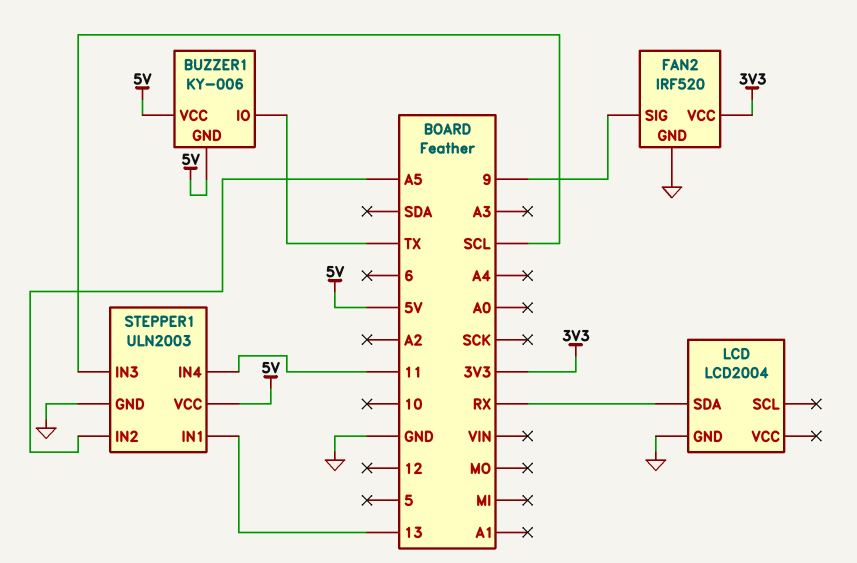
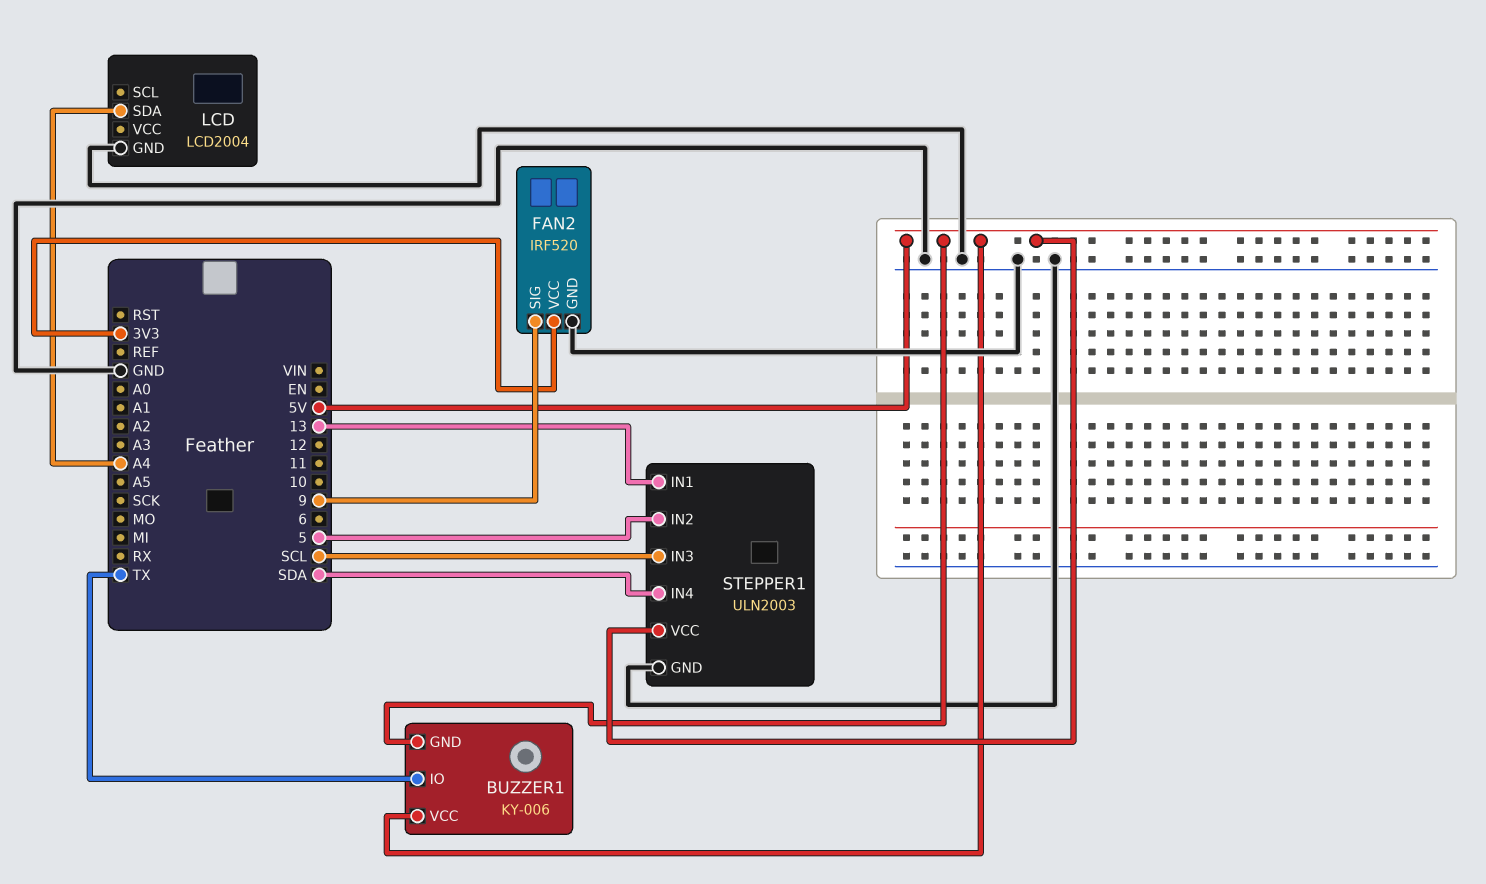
LCD pin SDA: RX -> A4
STEPPER1 pin IN2: A5 -> 5
STEPPER1 pin IN4: 11 -> SDA

